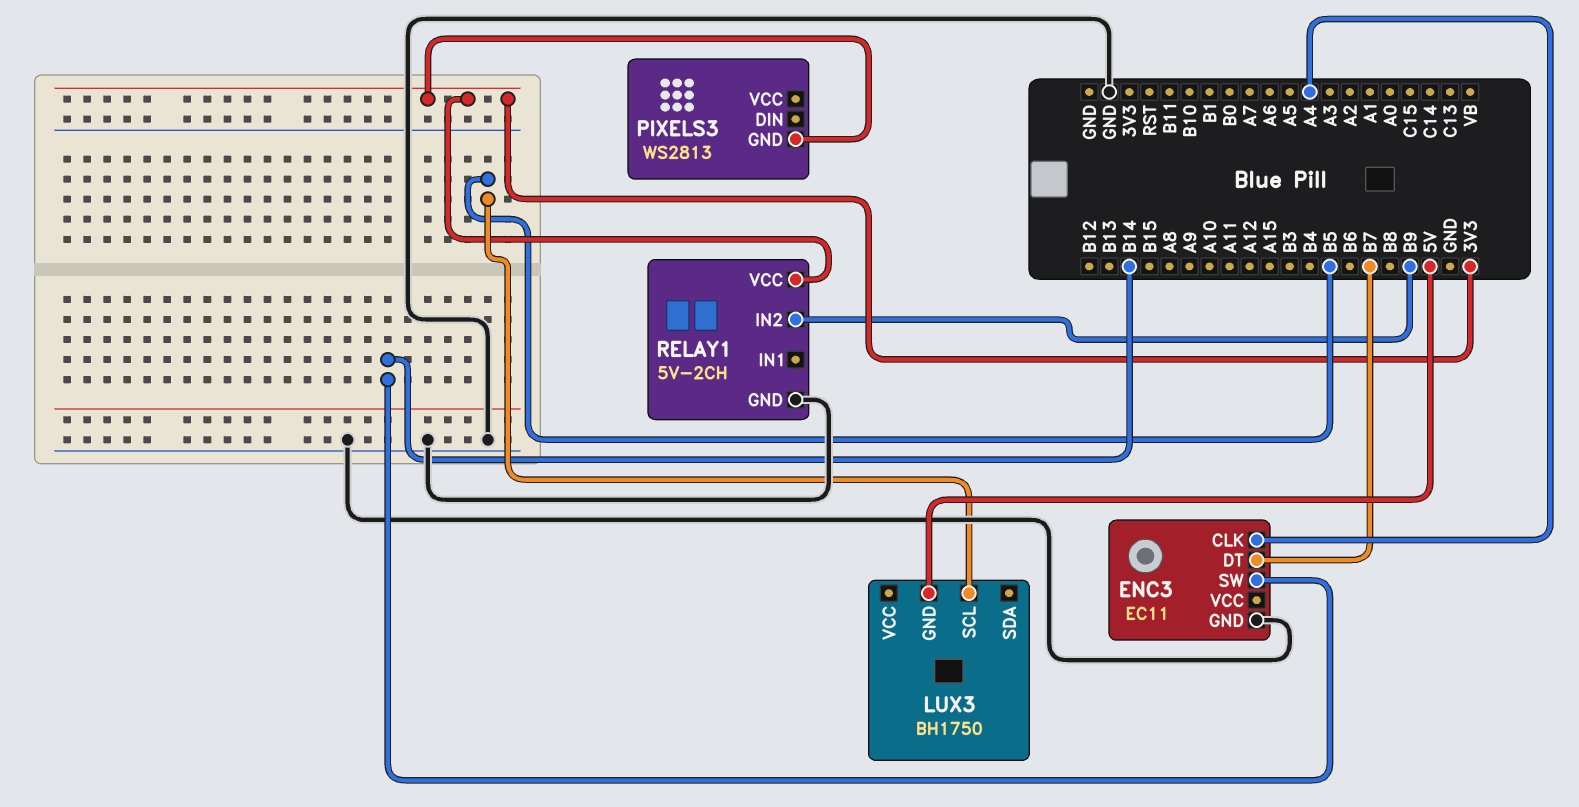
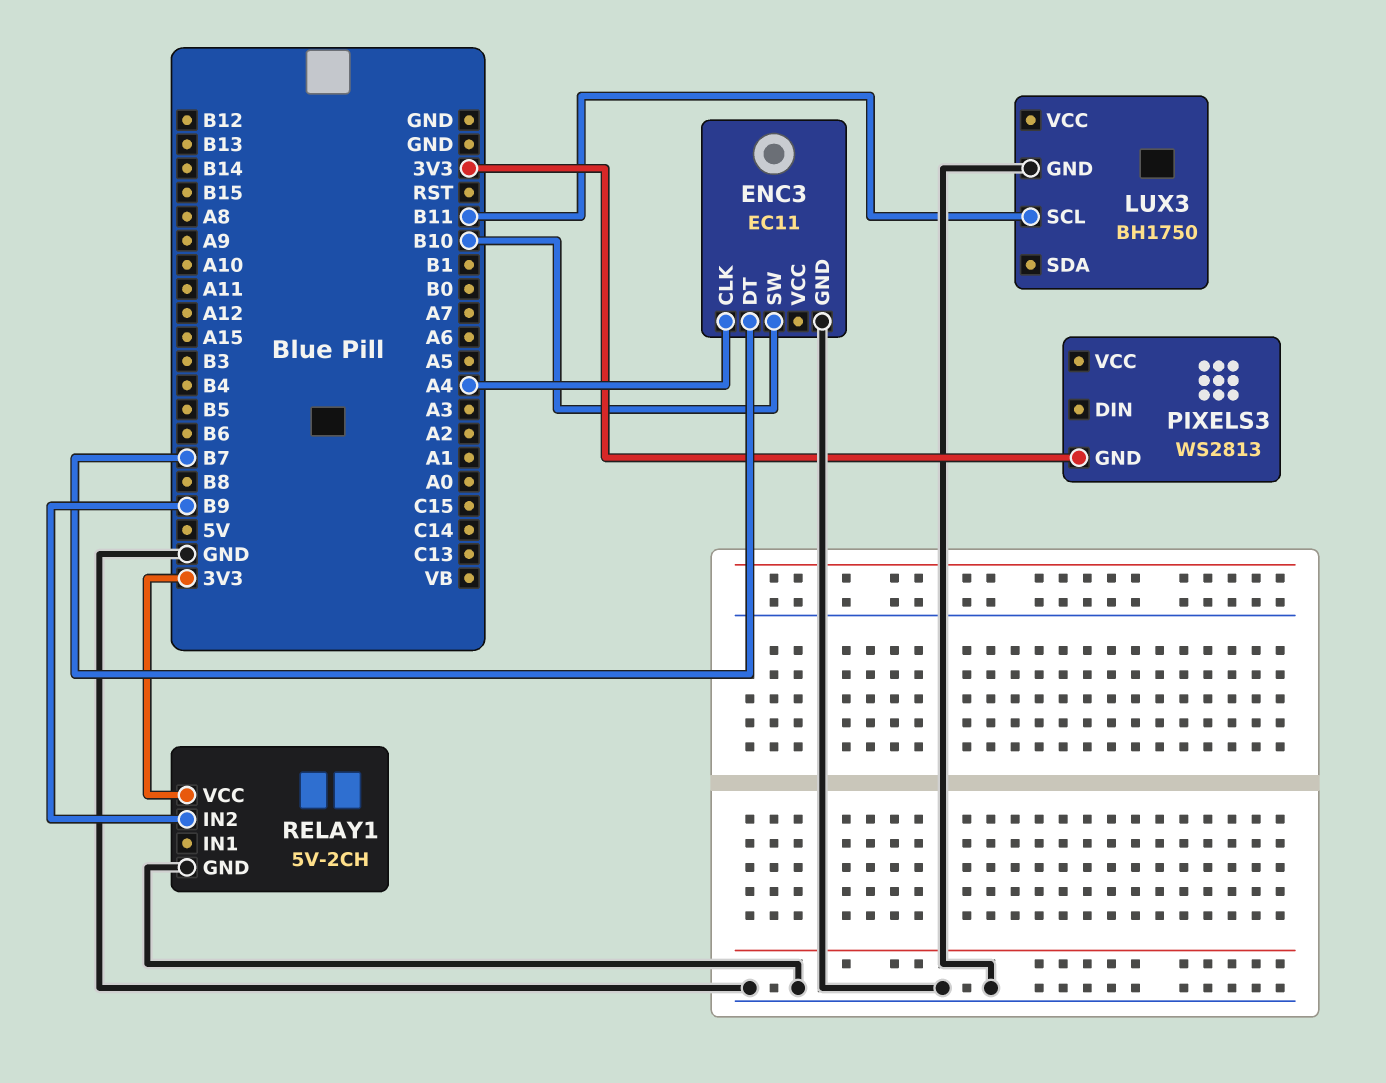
ENC3 pin SW: B14 -> B10
LUX3 pin GND: 5V -> GND
LUX3 pin SCL: B5 -> B11

